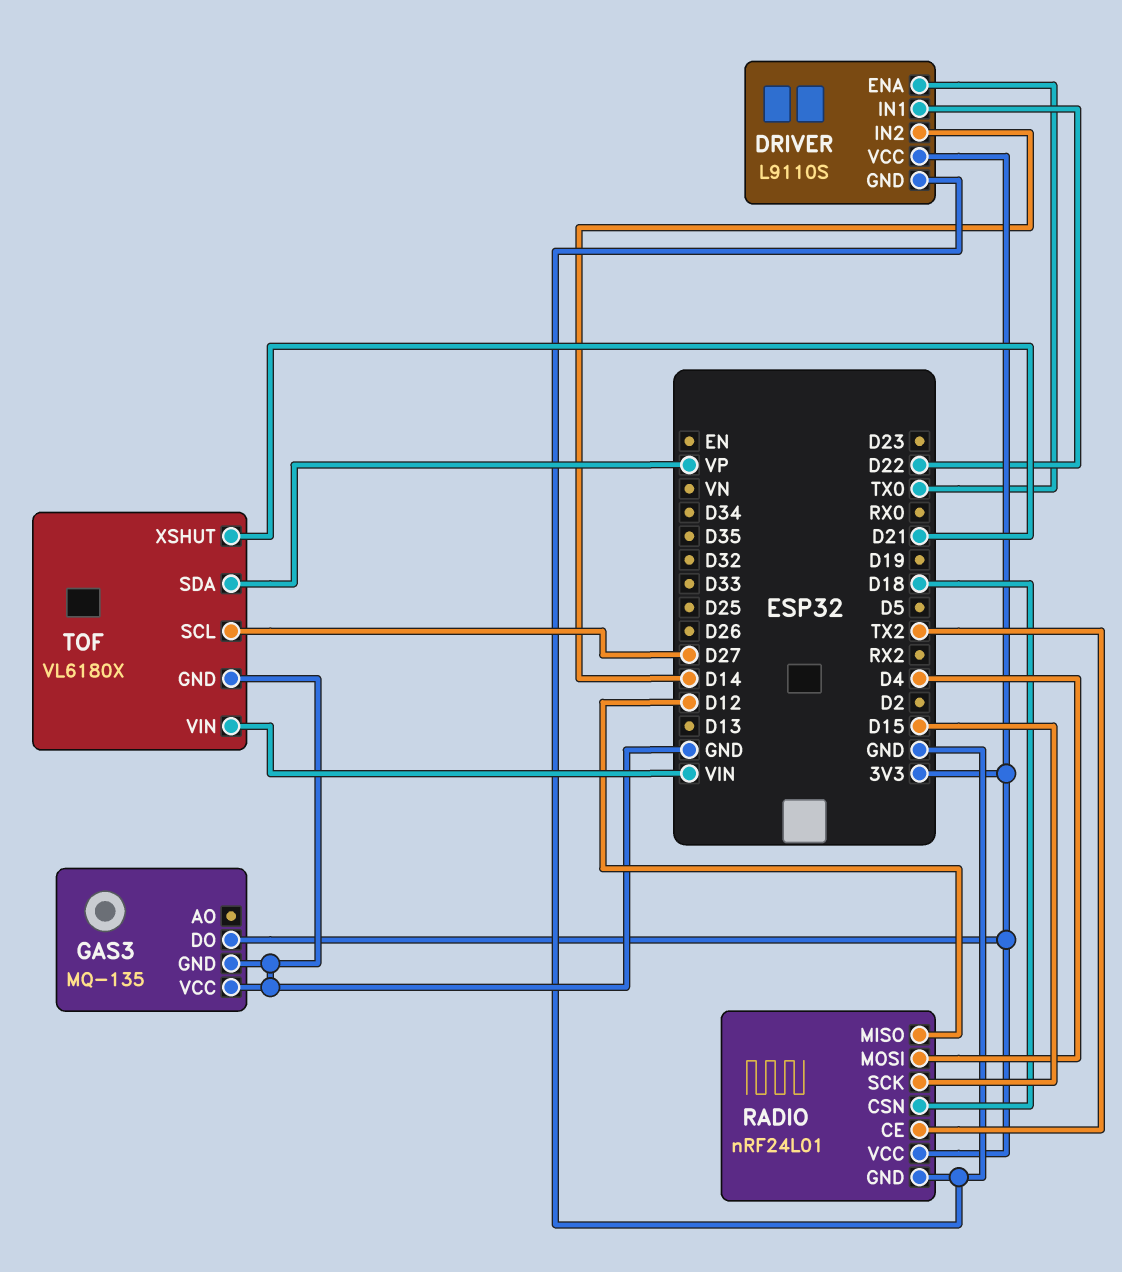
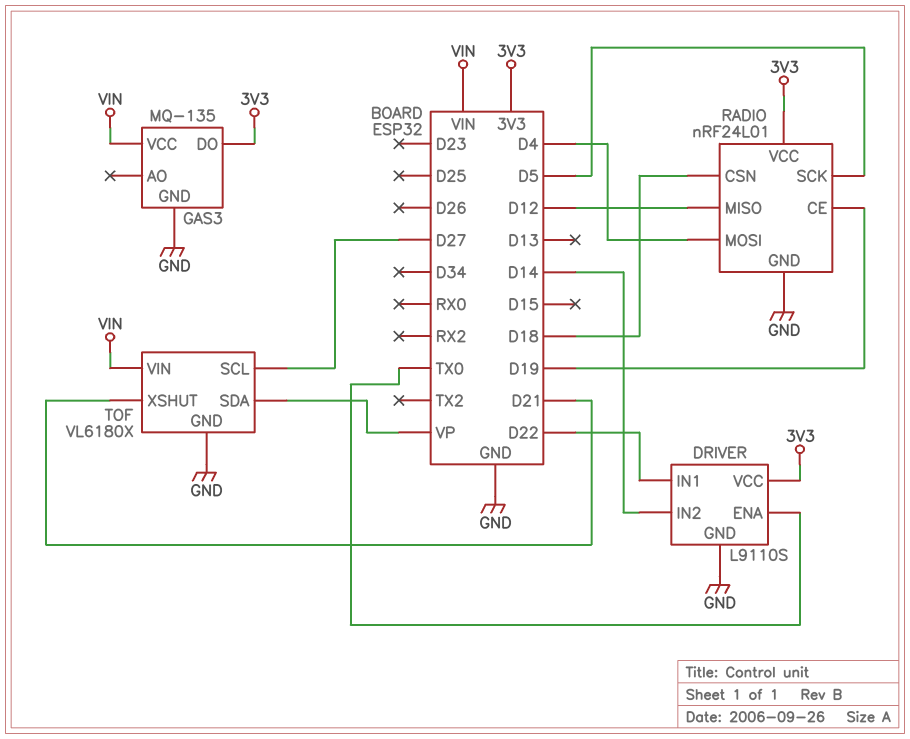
GAS3 pin VCC: GND -> VIN
RADIO pin CE: TX2 -> D19
RADIO pin SCK: D15 -> D5

